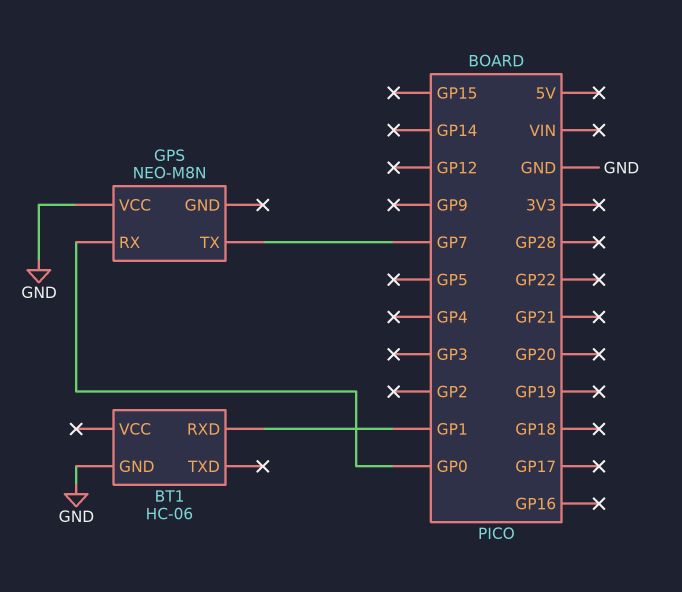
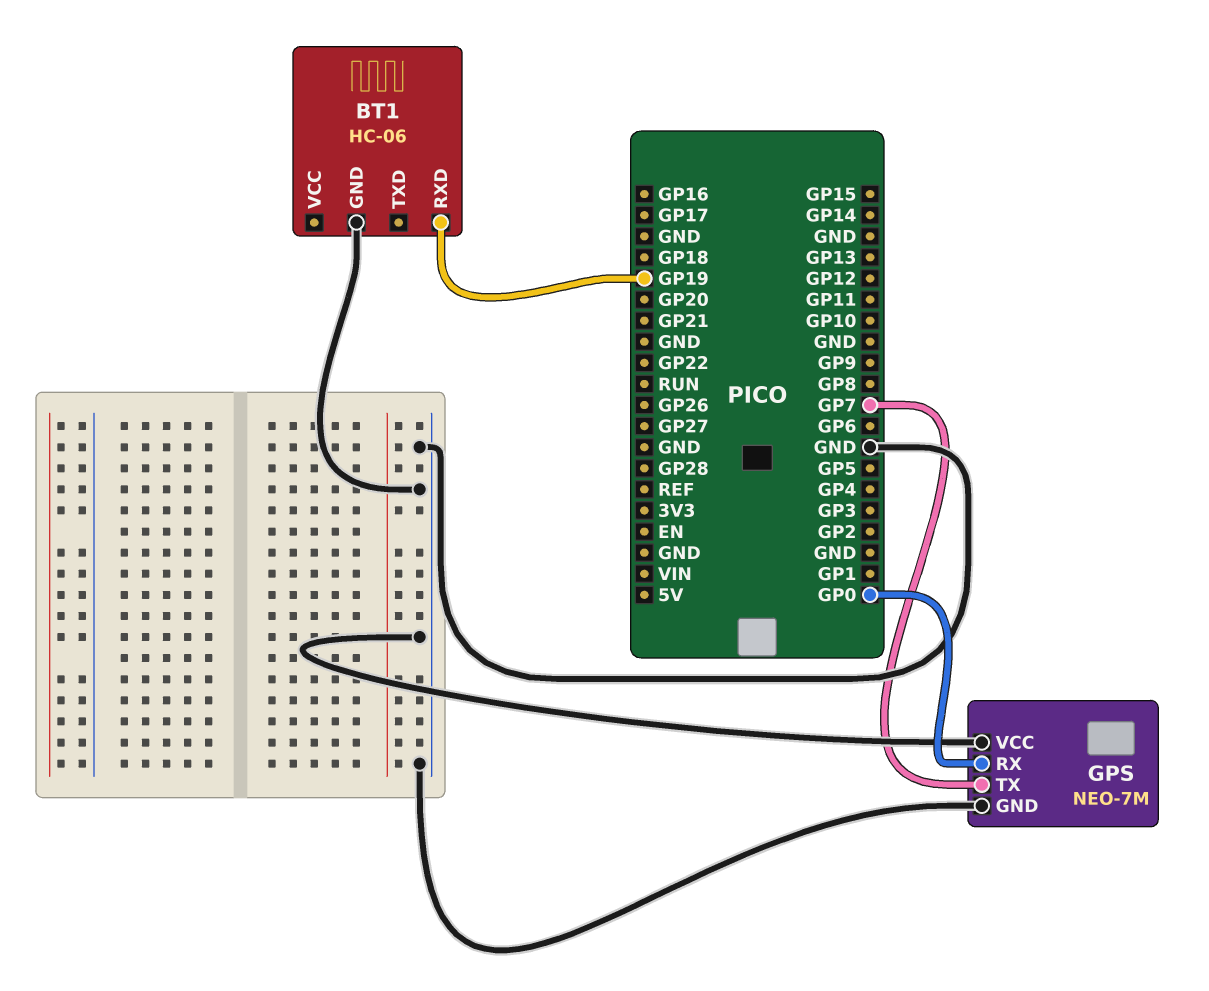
BT1 pin RXD: GP1 -> GP19
GPS: NEO-M8N -> NEO-7M
GPS pin GND: none -> GND

